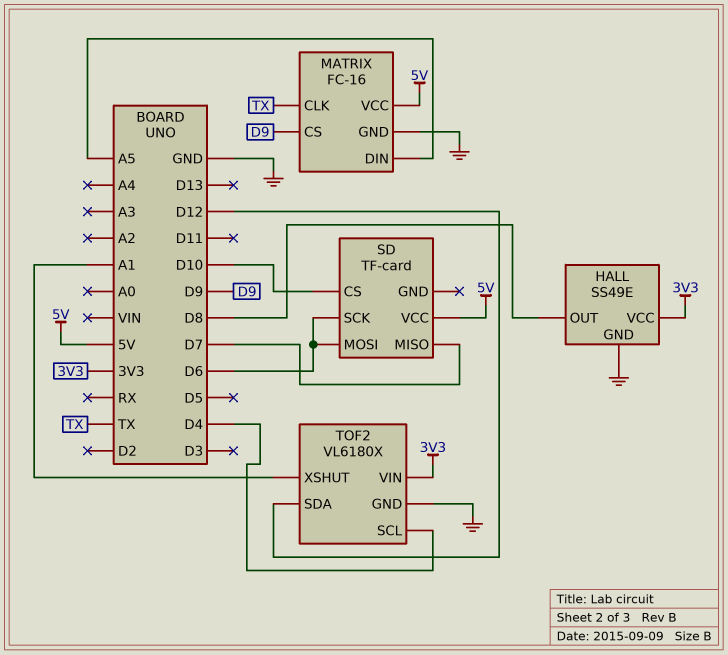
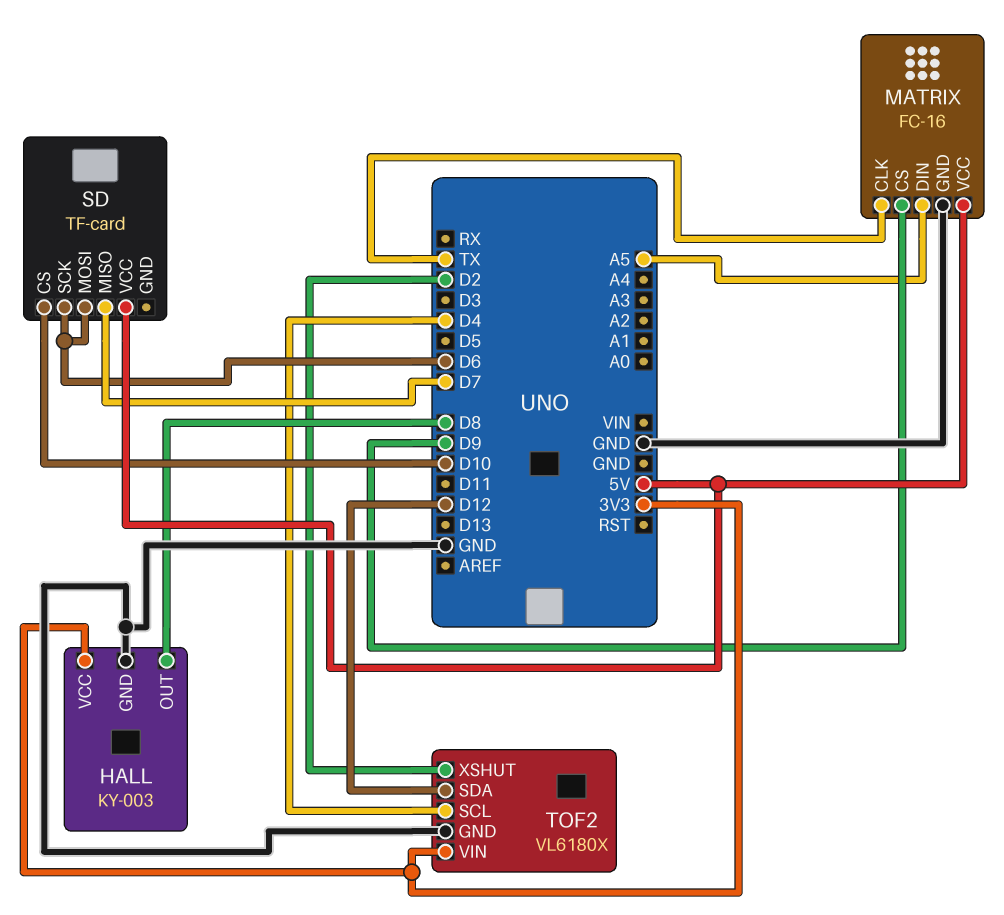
HALL: SS49E -> KY-003
TOF2 pin XSHUT: A1 -> D2

